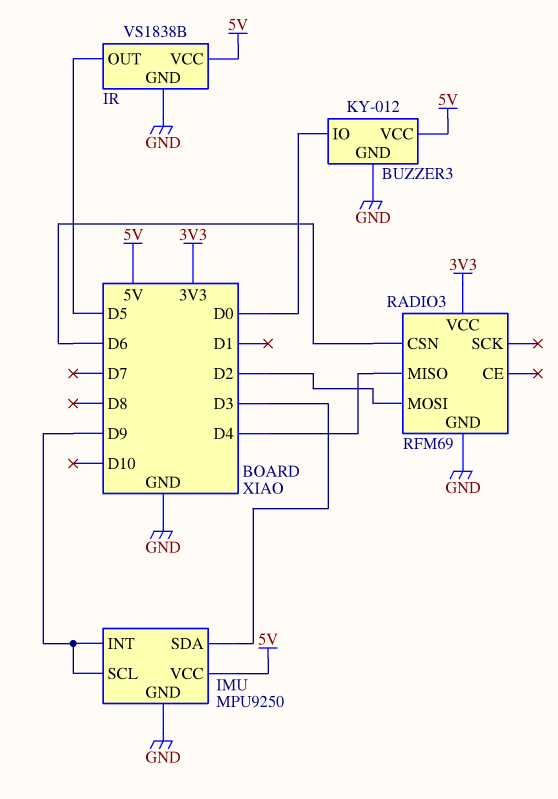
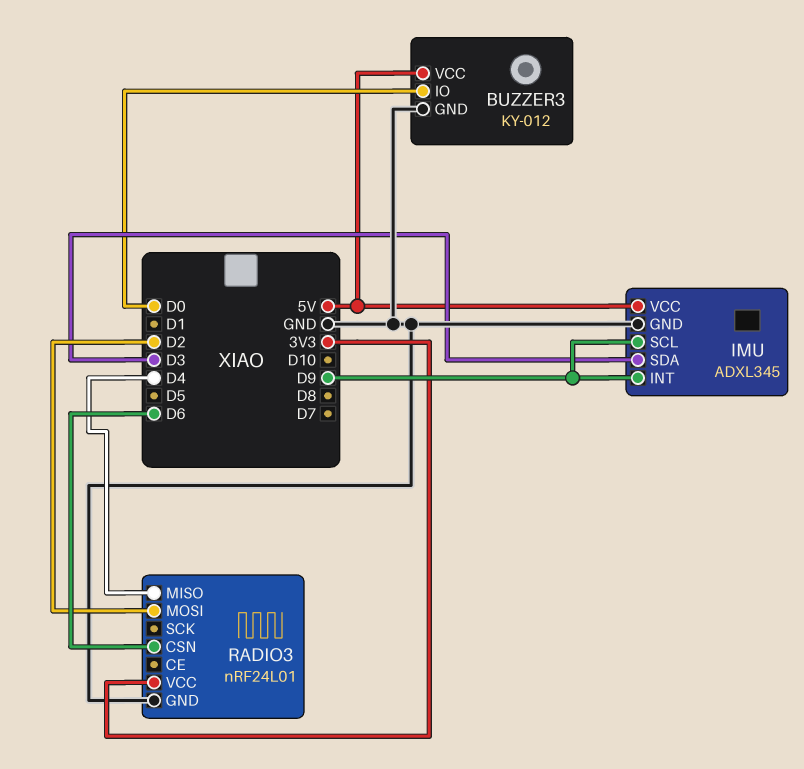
IMU: MPU9250 -> ADXL345
IR: VS1838B -> none
IR pin GND: GND -> none
IR pin OUT: D5 -> none
IR pin VCC: 5V -> none
RADIO3: RFM69 -> nRF24L01

